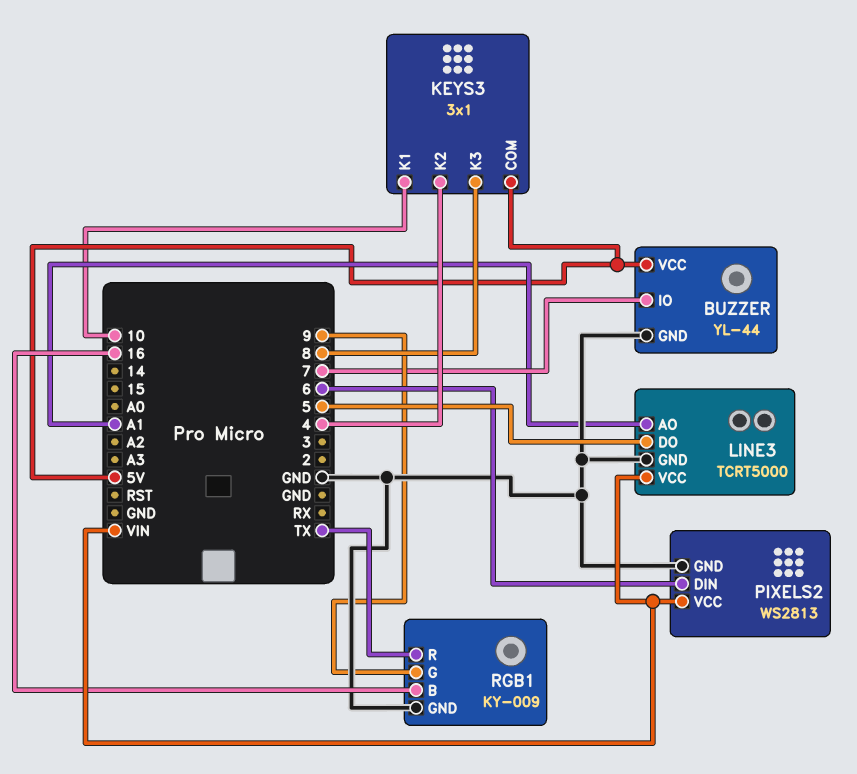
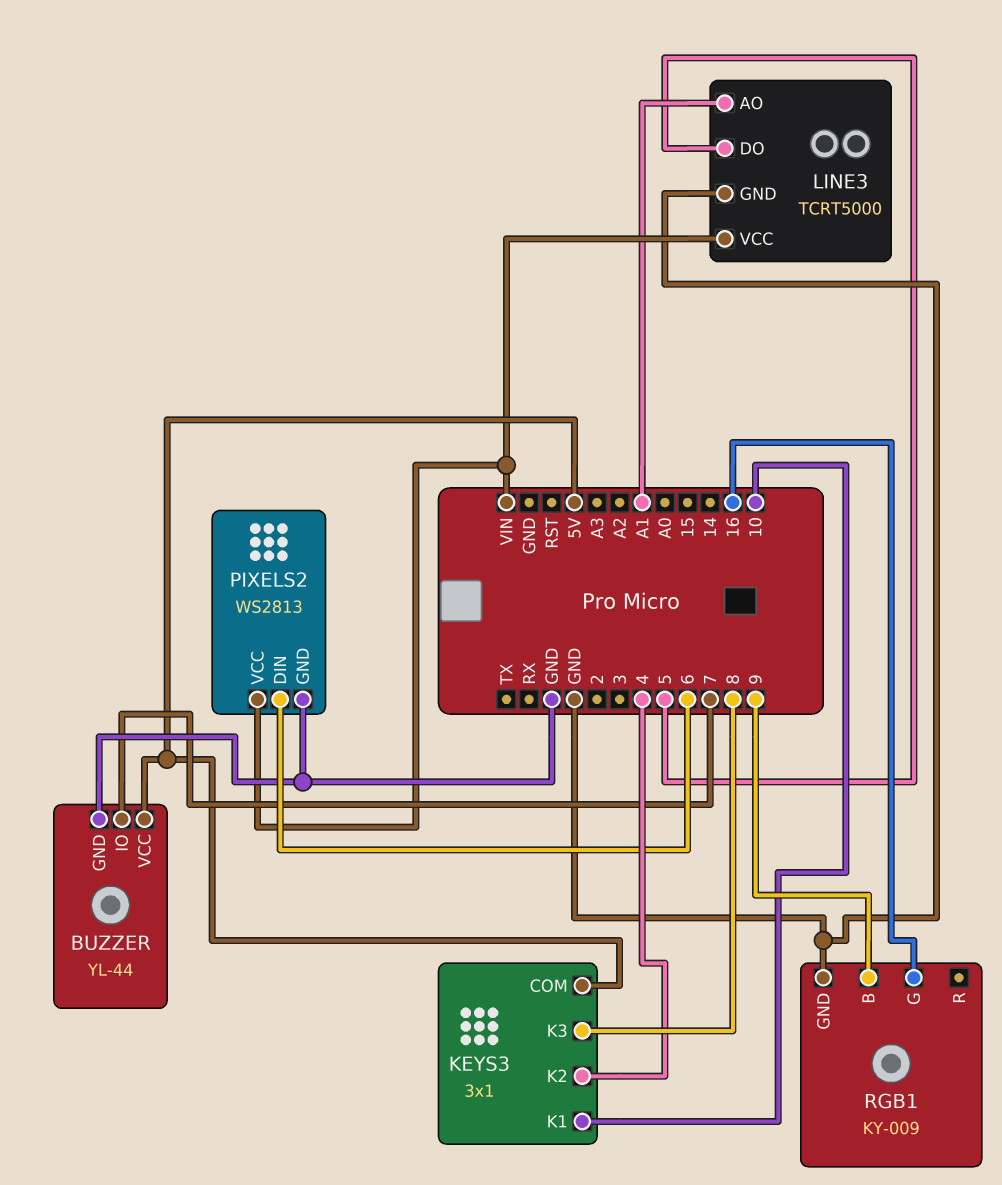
RGB1 pin B: 16 -> 9
RGB1 pin G: 9 -> 16
RGB1 pin R: TX -> none

